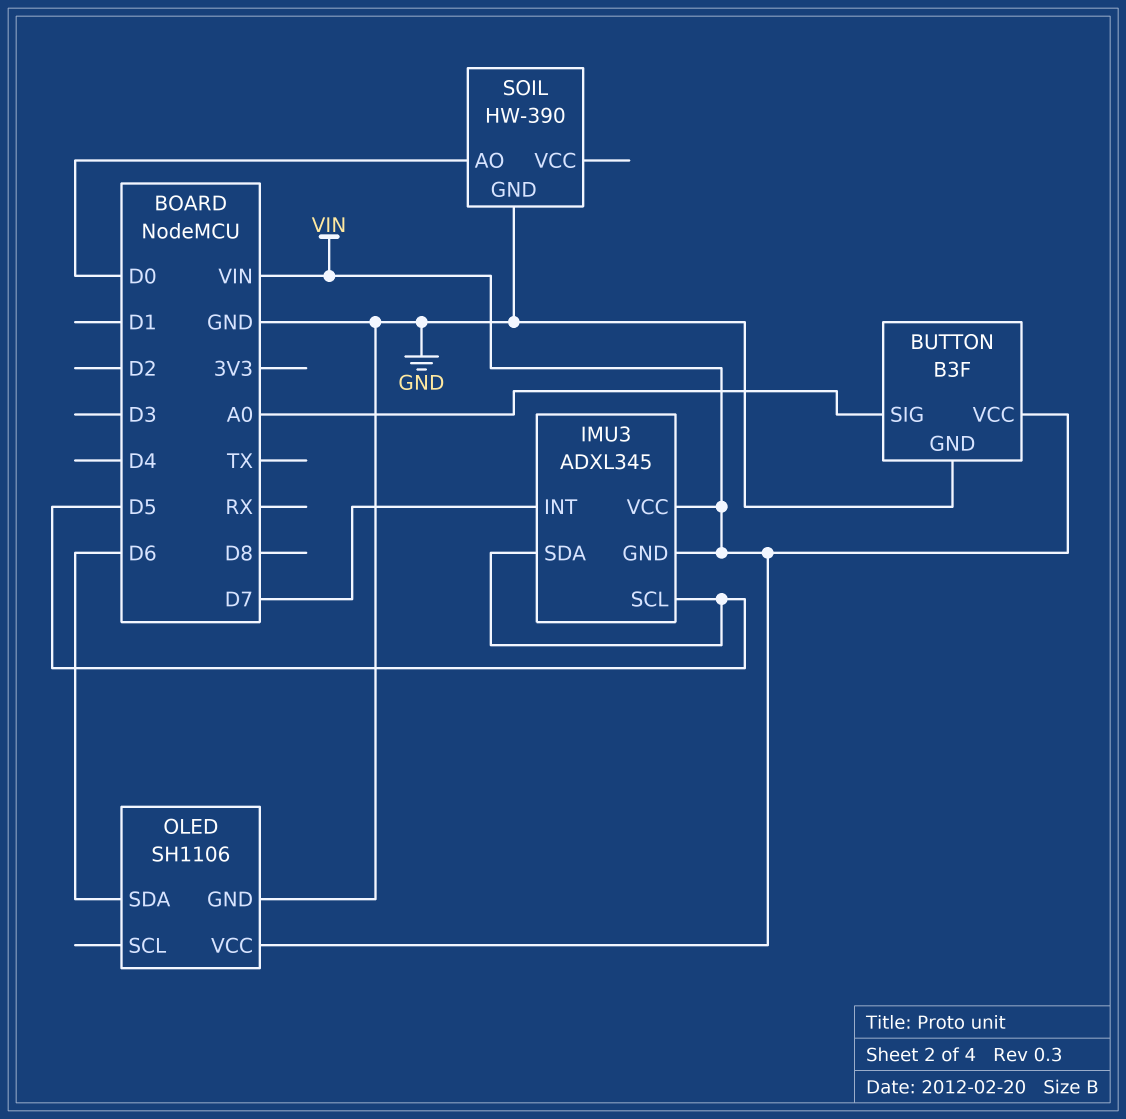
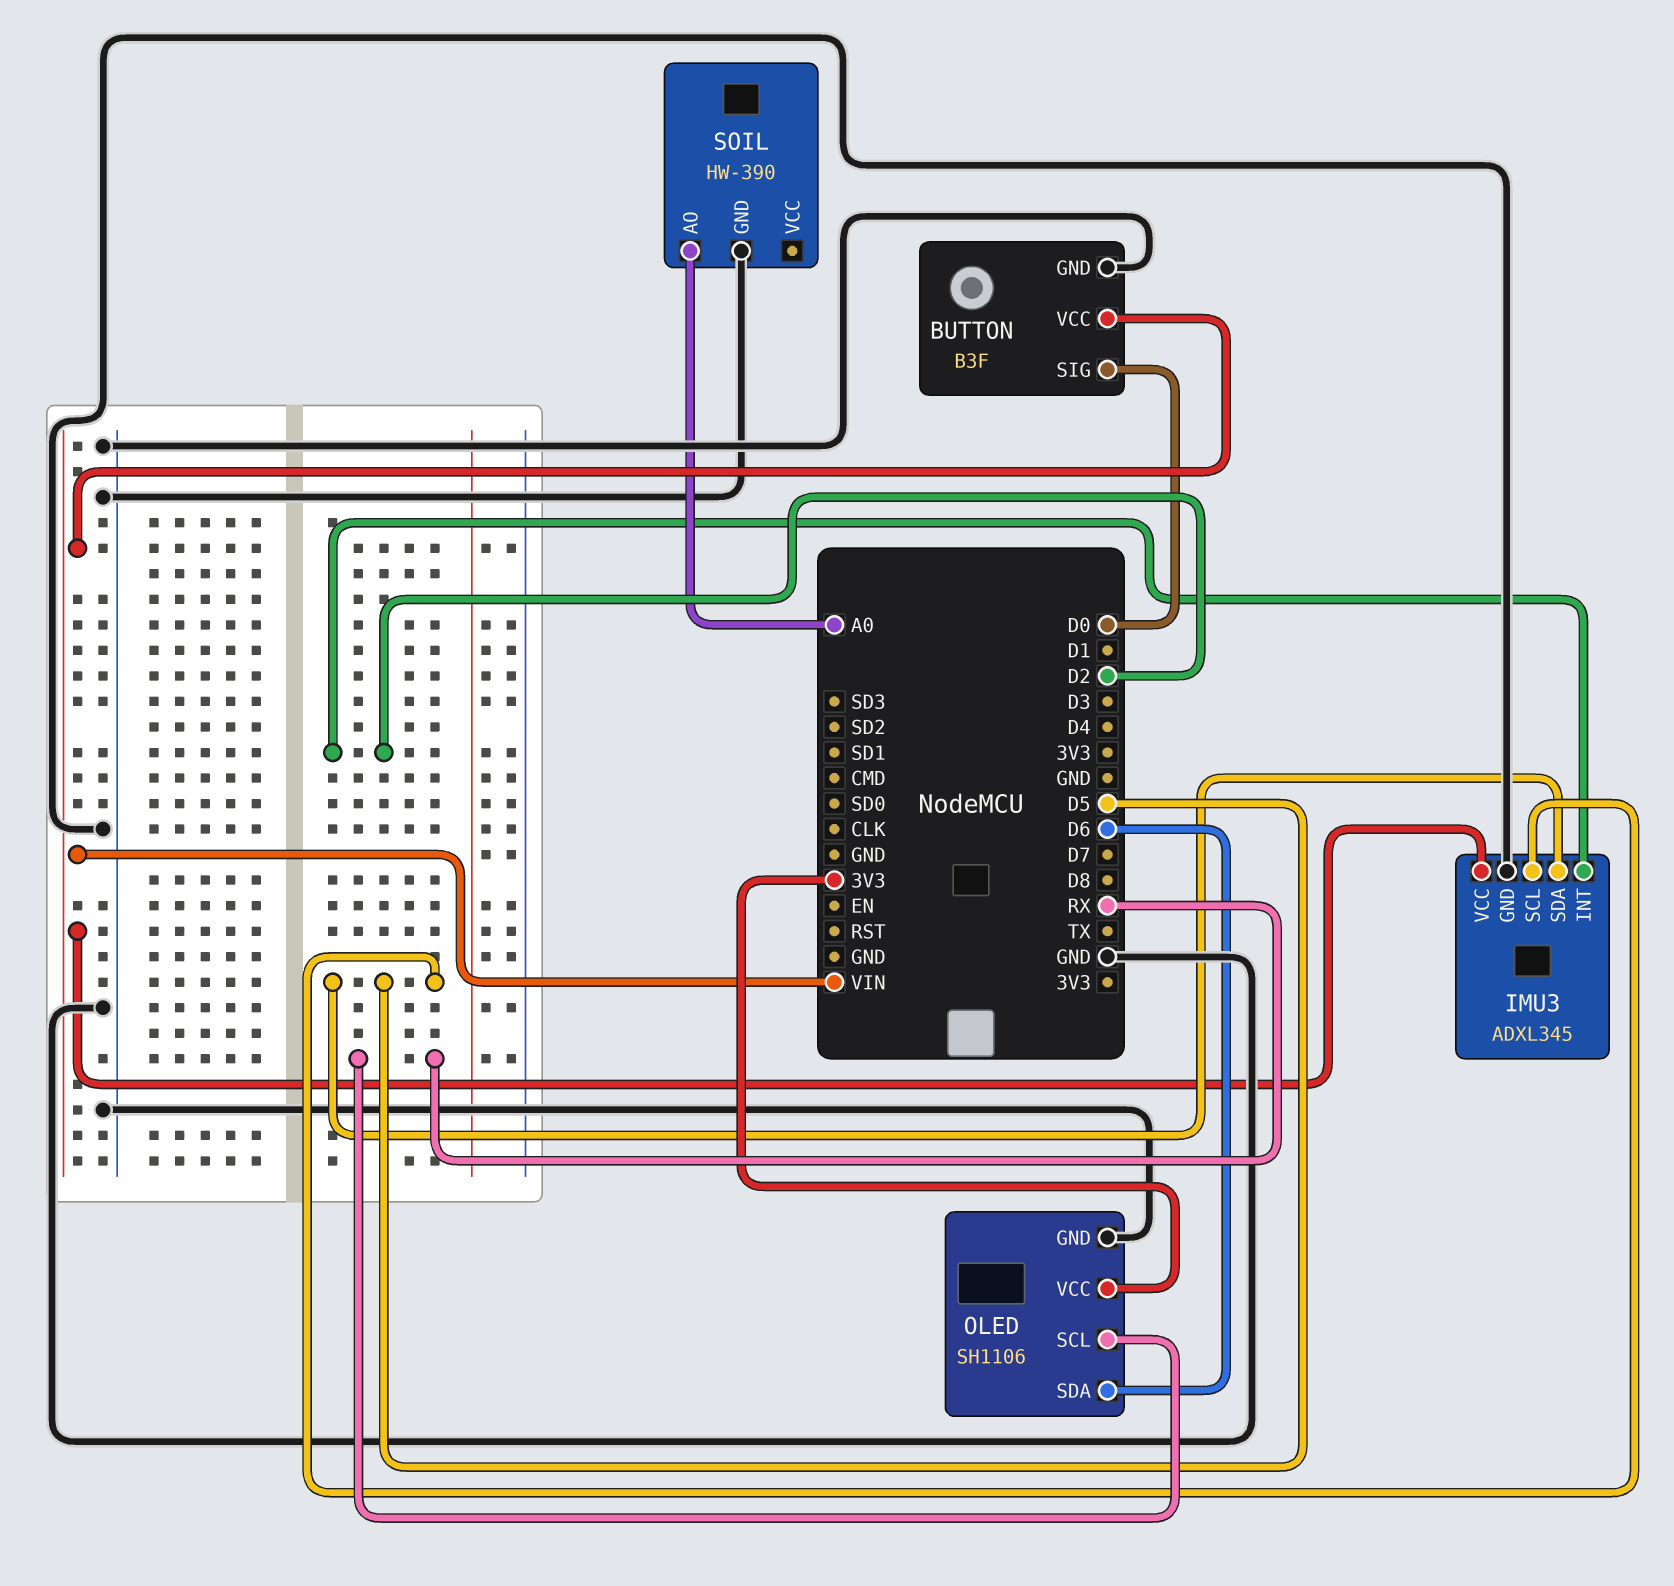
BUTTON pin SIG: A0 -> D0
IMU3 pin GND: VIN -> GND
IMU3 pin INT: D7 -> D2
OLED pin SCL: none -> RX
OLED pin VCC: VIN -> 3V3
SOIL pin AO: D0 -> A0

